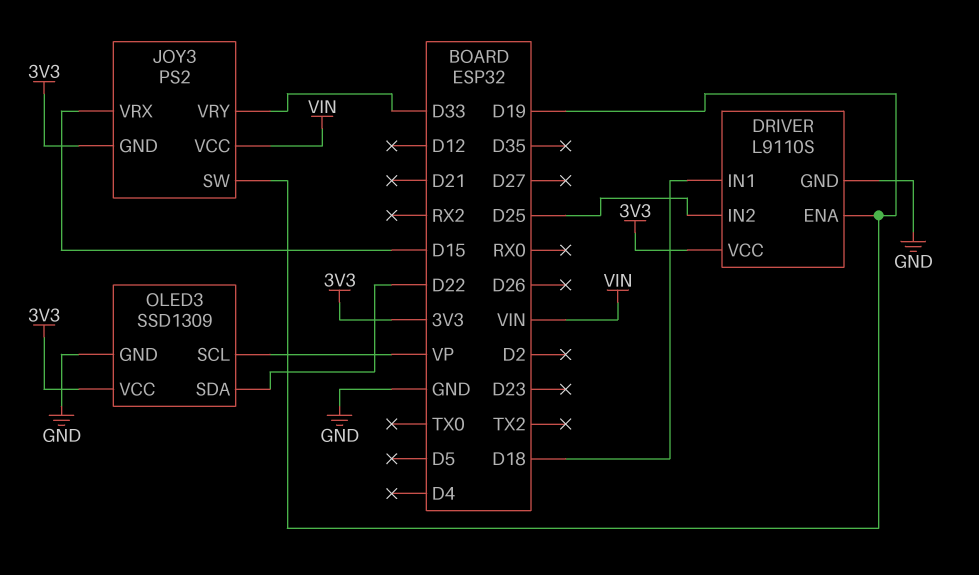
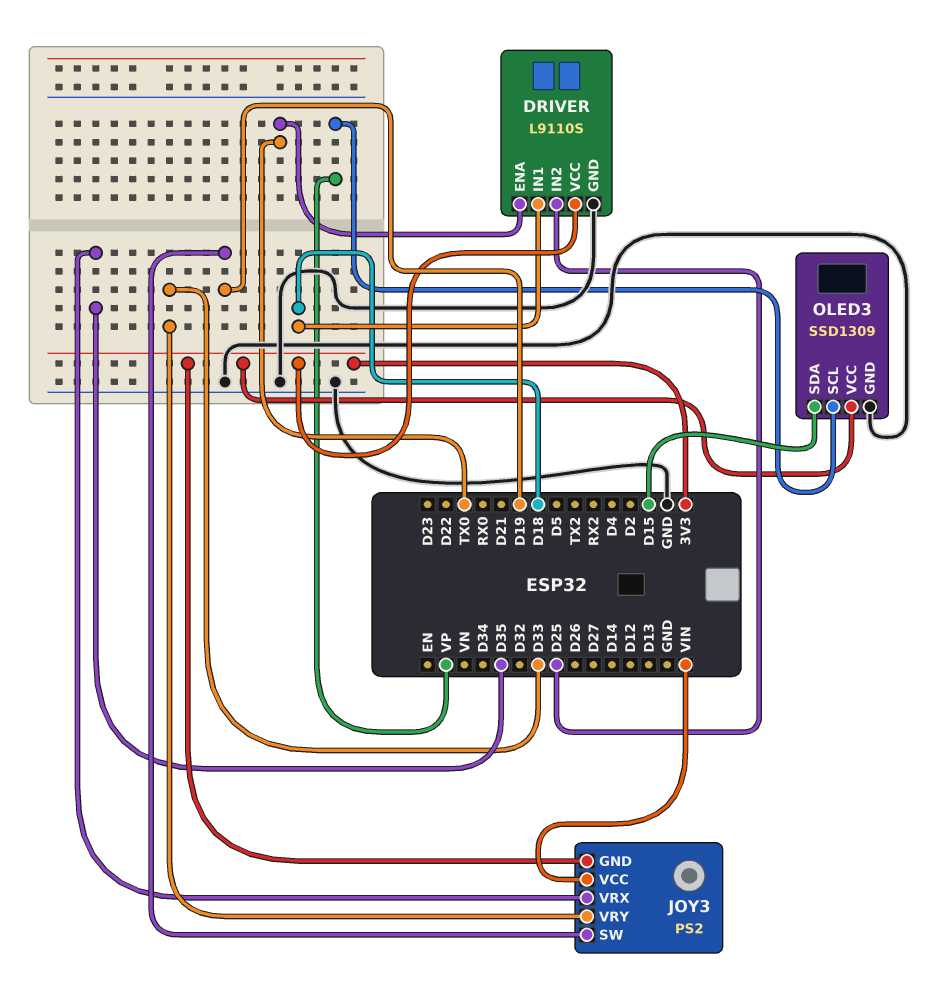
DRIVER pin ENA: D19 -> TX0
JOY3 pin VRX: D15 -> D35
OLED3 pin SDA: D22 -> D15

